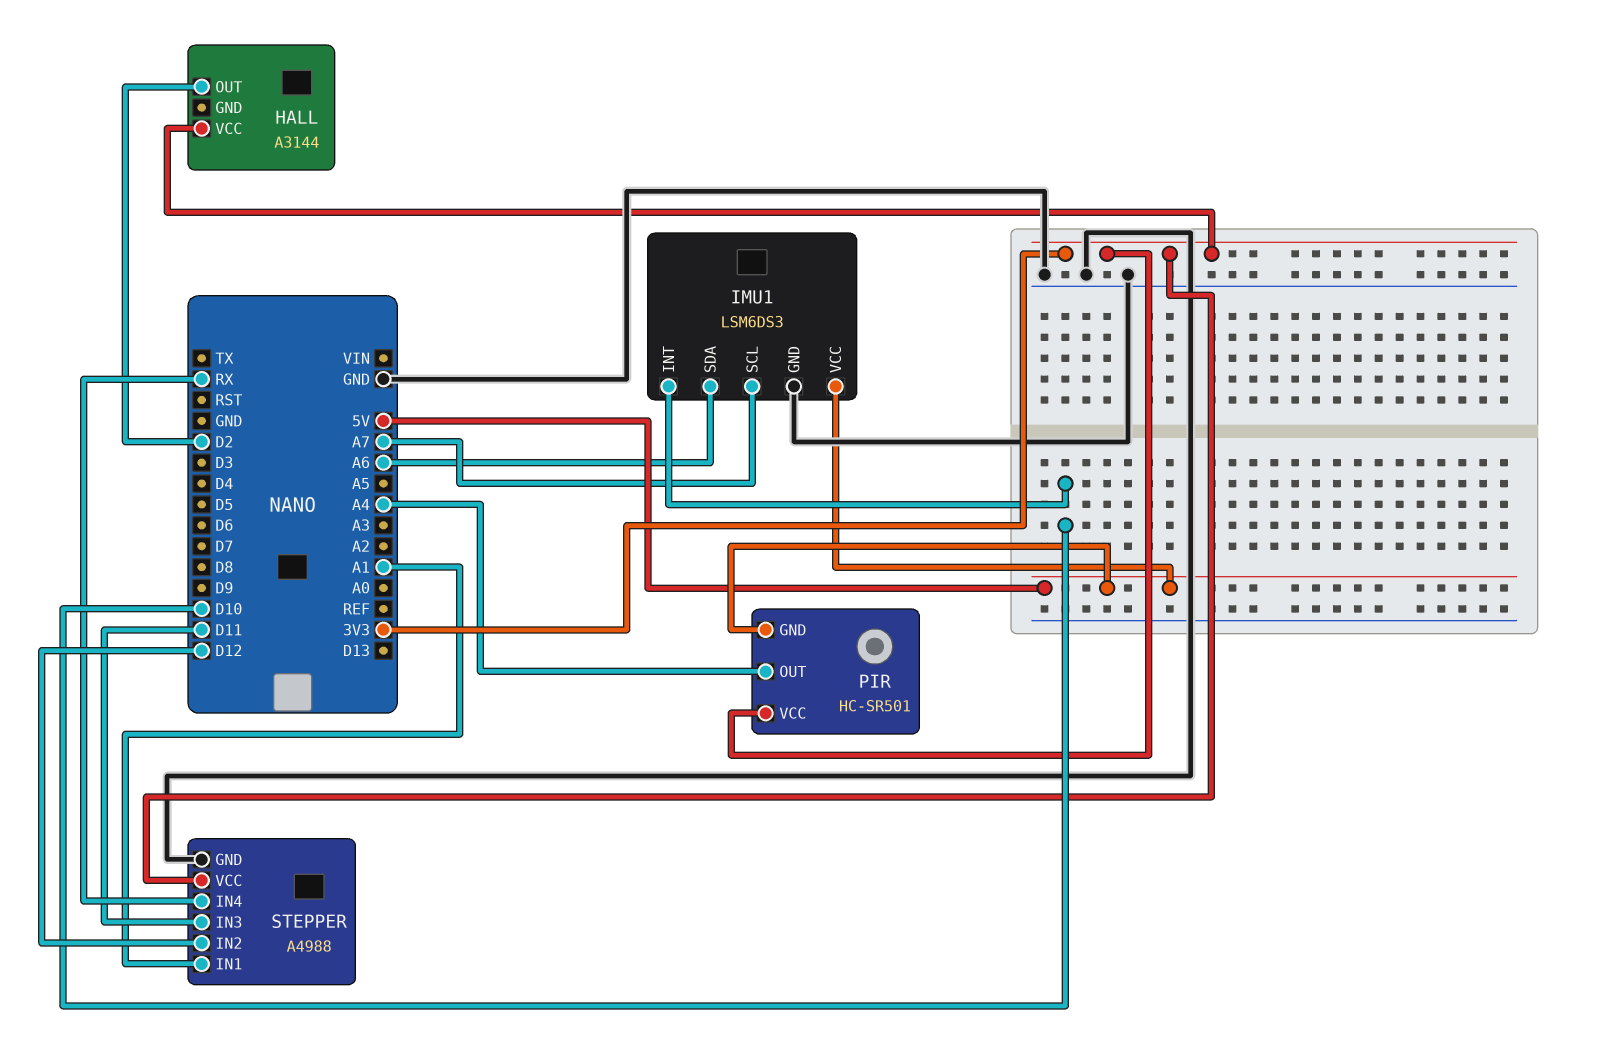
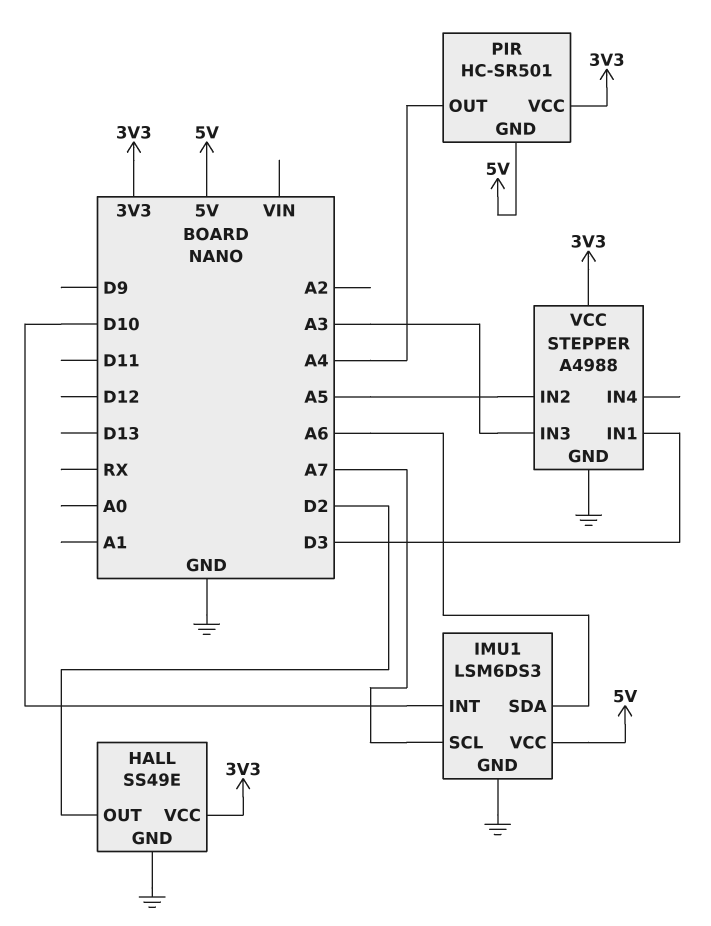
HALL: A3144 -> SS49E
HALL pin GND: none -> GND
STEPPER pin IN1: A1 -> D3
STEPPER pin IN2: D12 -> A5
STEPPER pin IN3: D11 -> A3
STEPPER pin IN4: RX -> none

